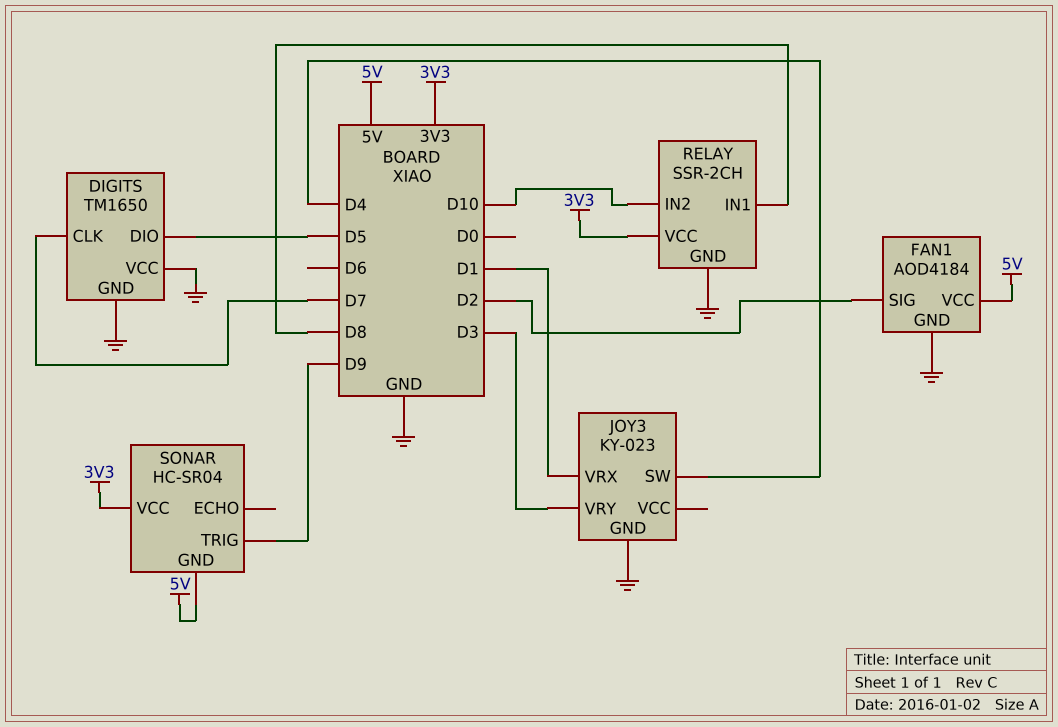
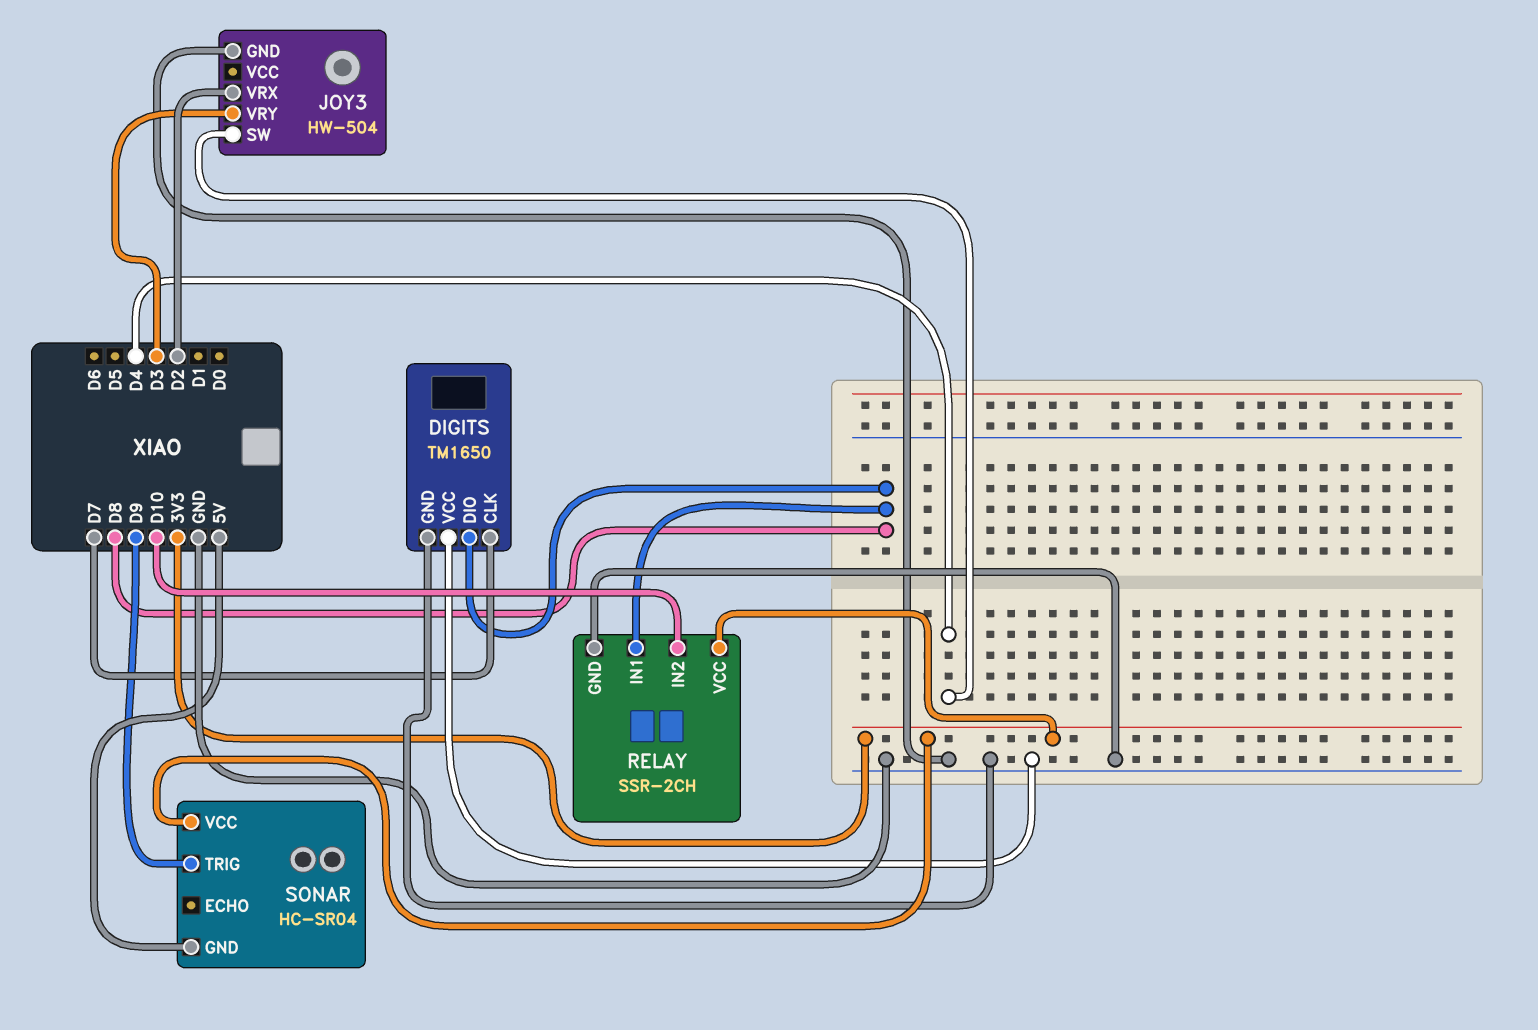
DIGITS pin DIO: D5 -> D8
FAN1: AOD4184 -> none
FAN1 pin GND: GND -> none
FAN1 pin SIG: D2 -> none
FAN1 pin VCC: 5V -> none
JOY3: KY-023 -> HW-504
JOY3 pin VRX: D1 -> D2

